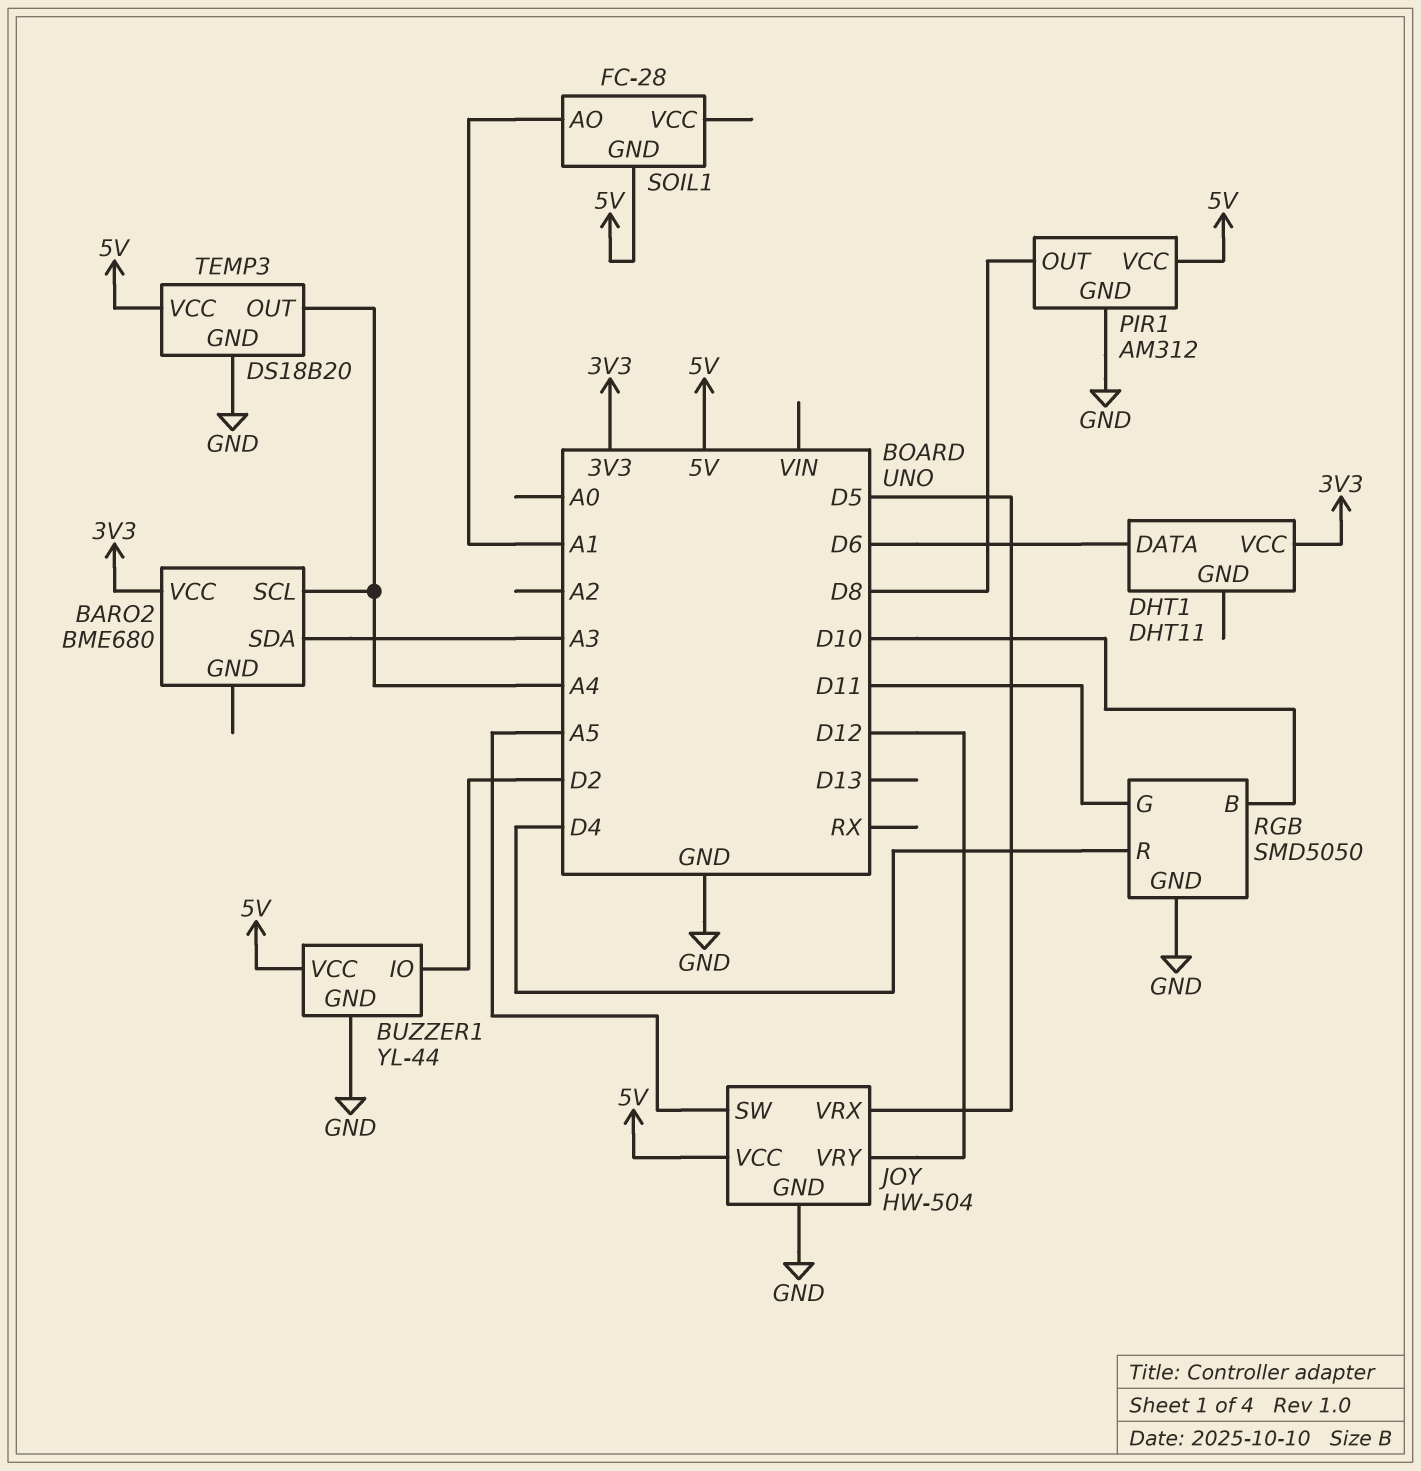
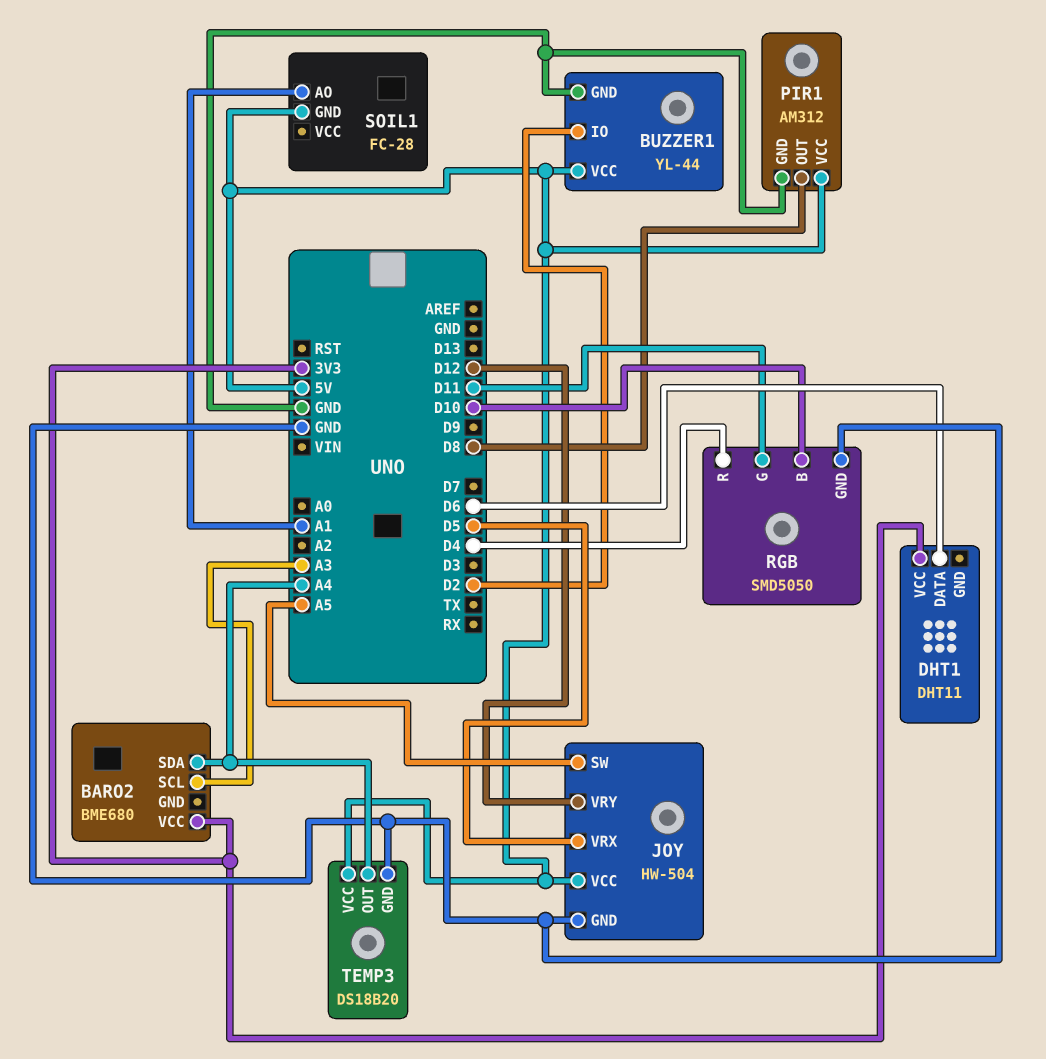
BARO2 pin SCL: A4 -> A3
BARO2 pin SDA: A3 -> A4

